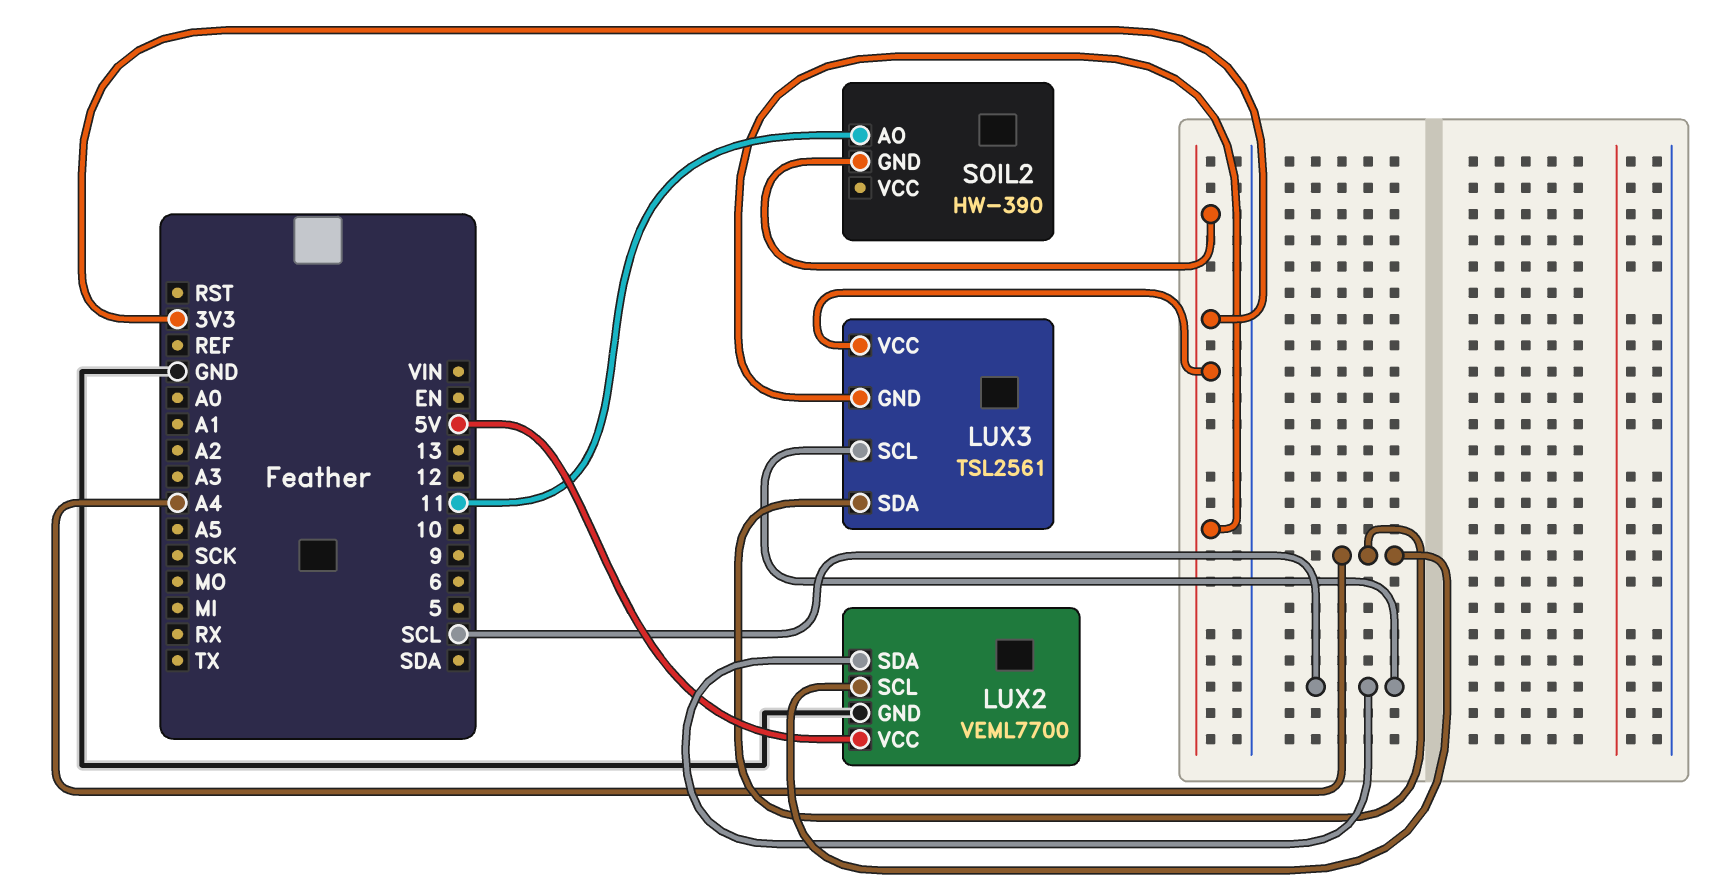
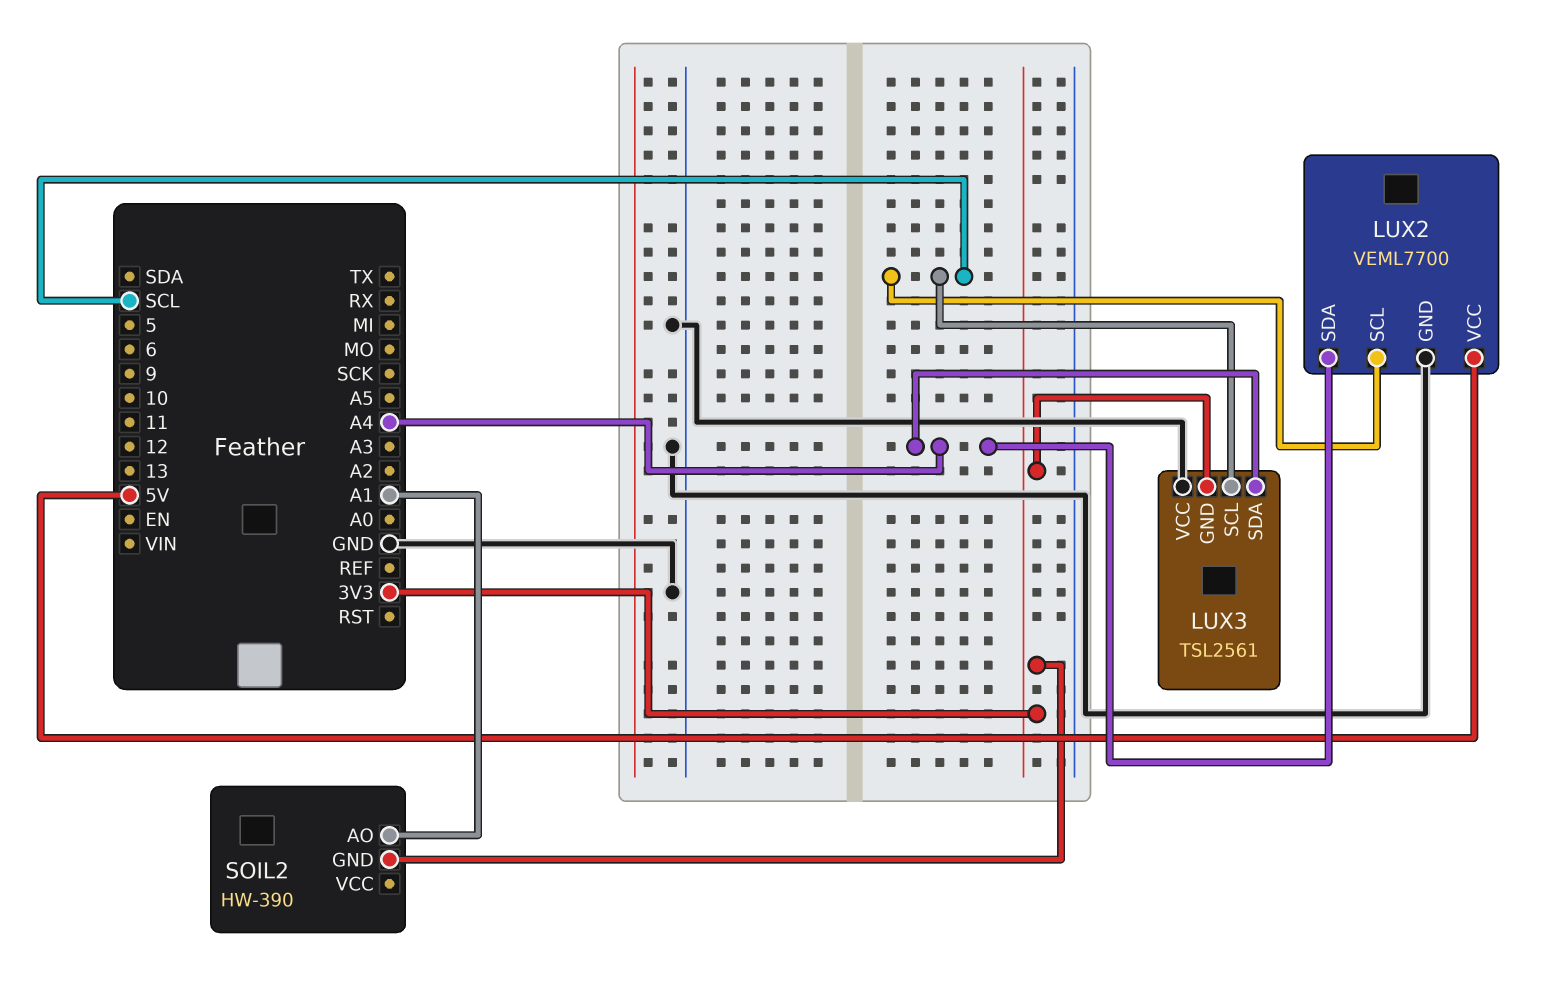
LUX2 pin SCL: A4 -> SCL
LUX2 pin SDA: SCL -> A4
LUX3 pin VCC: 3V3 -> GND
SOIL2 pin AO: 11 -> A1

